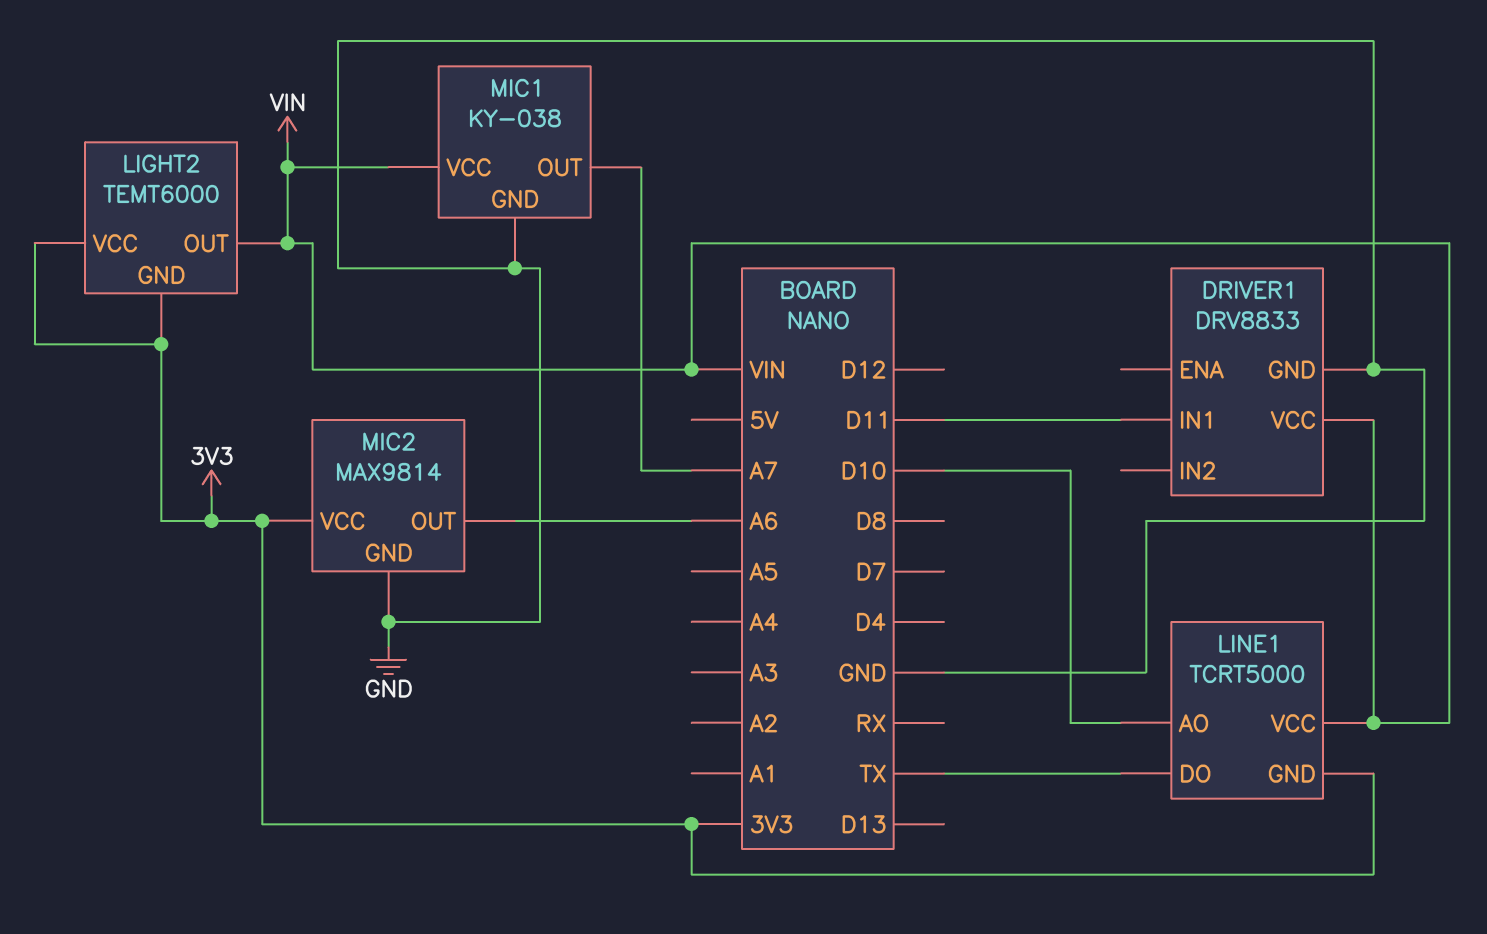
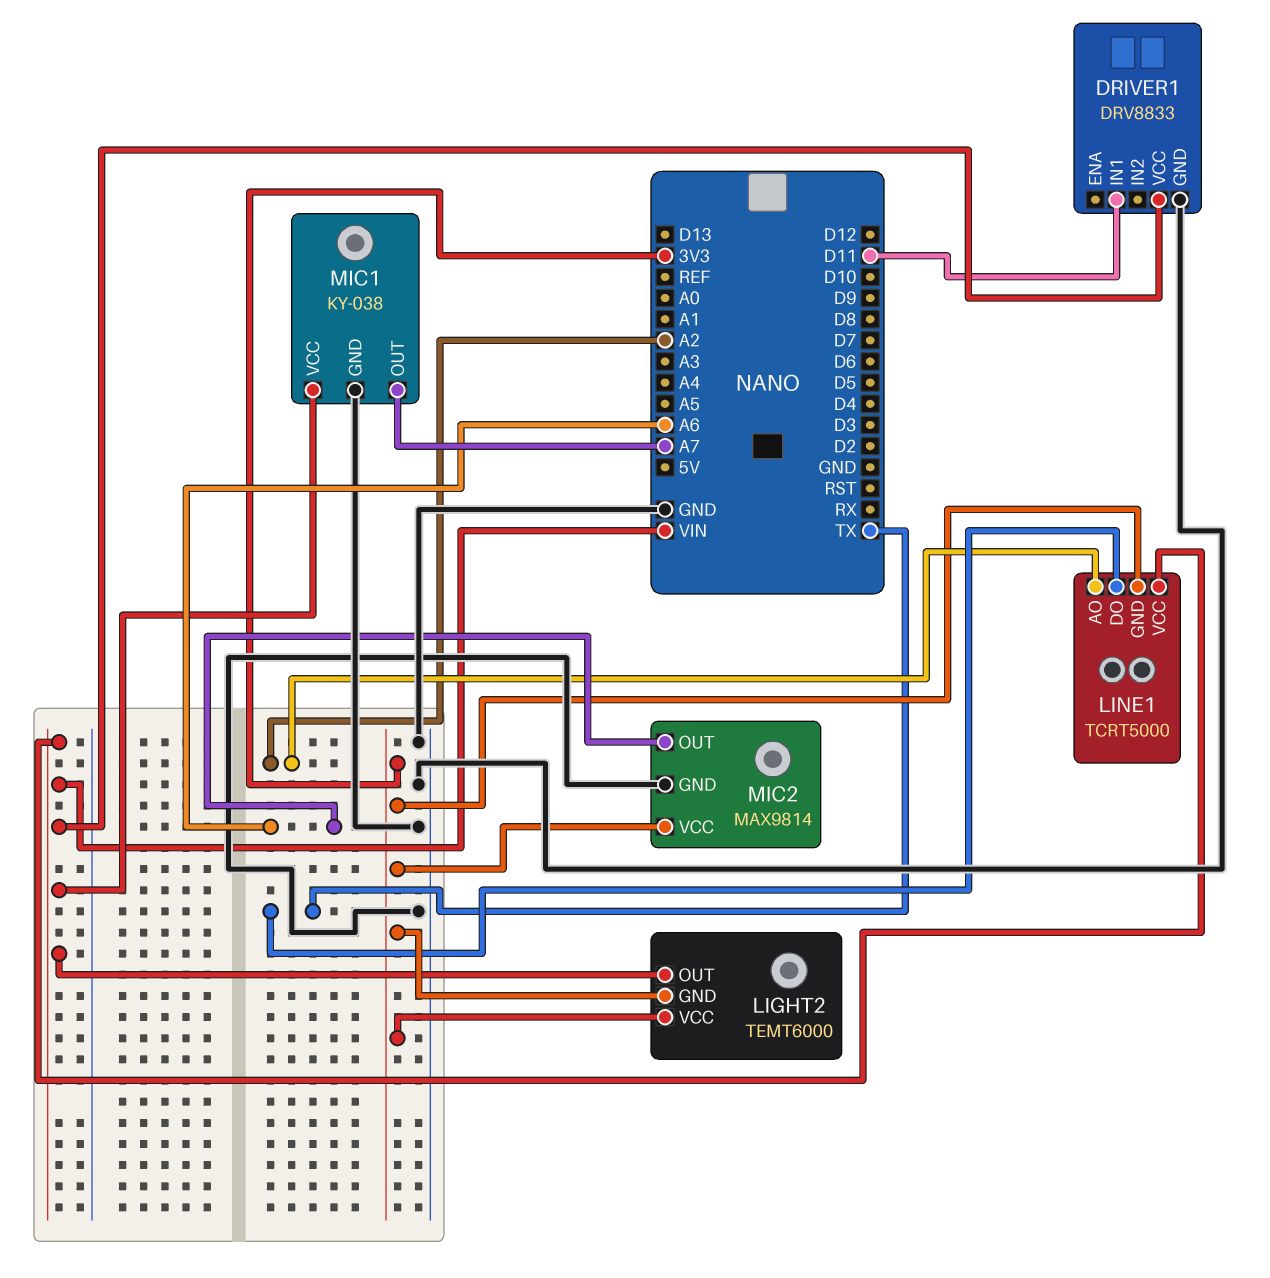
LINE1 pin AO: D10 -> A2

